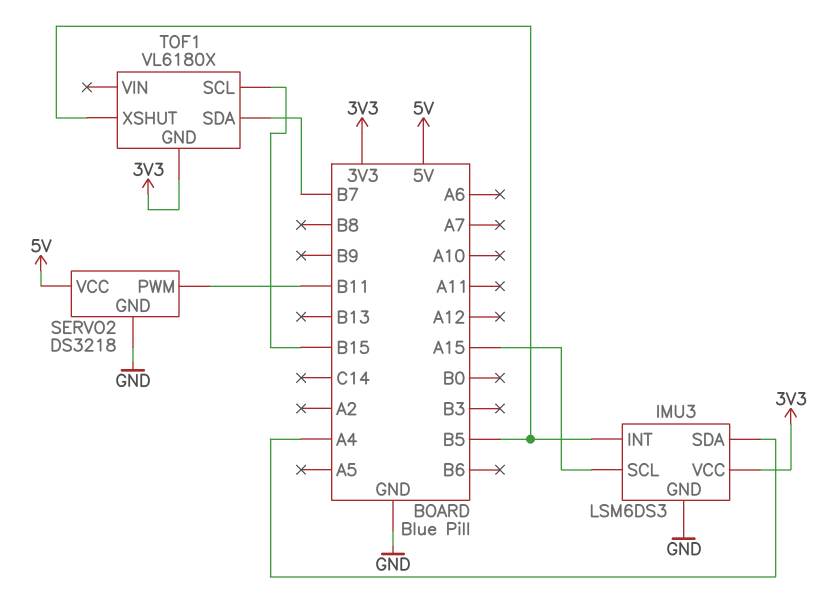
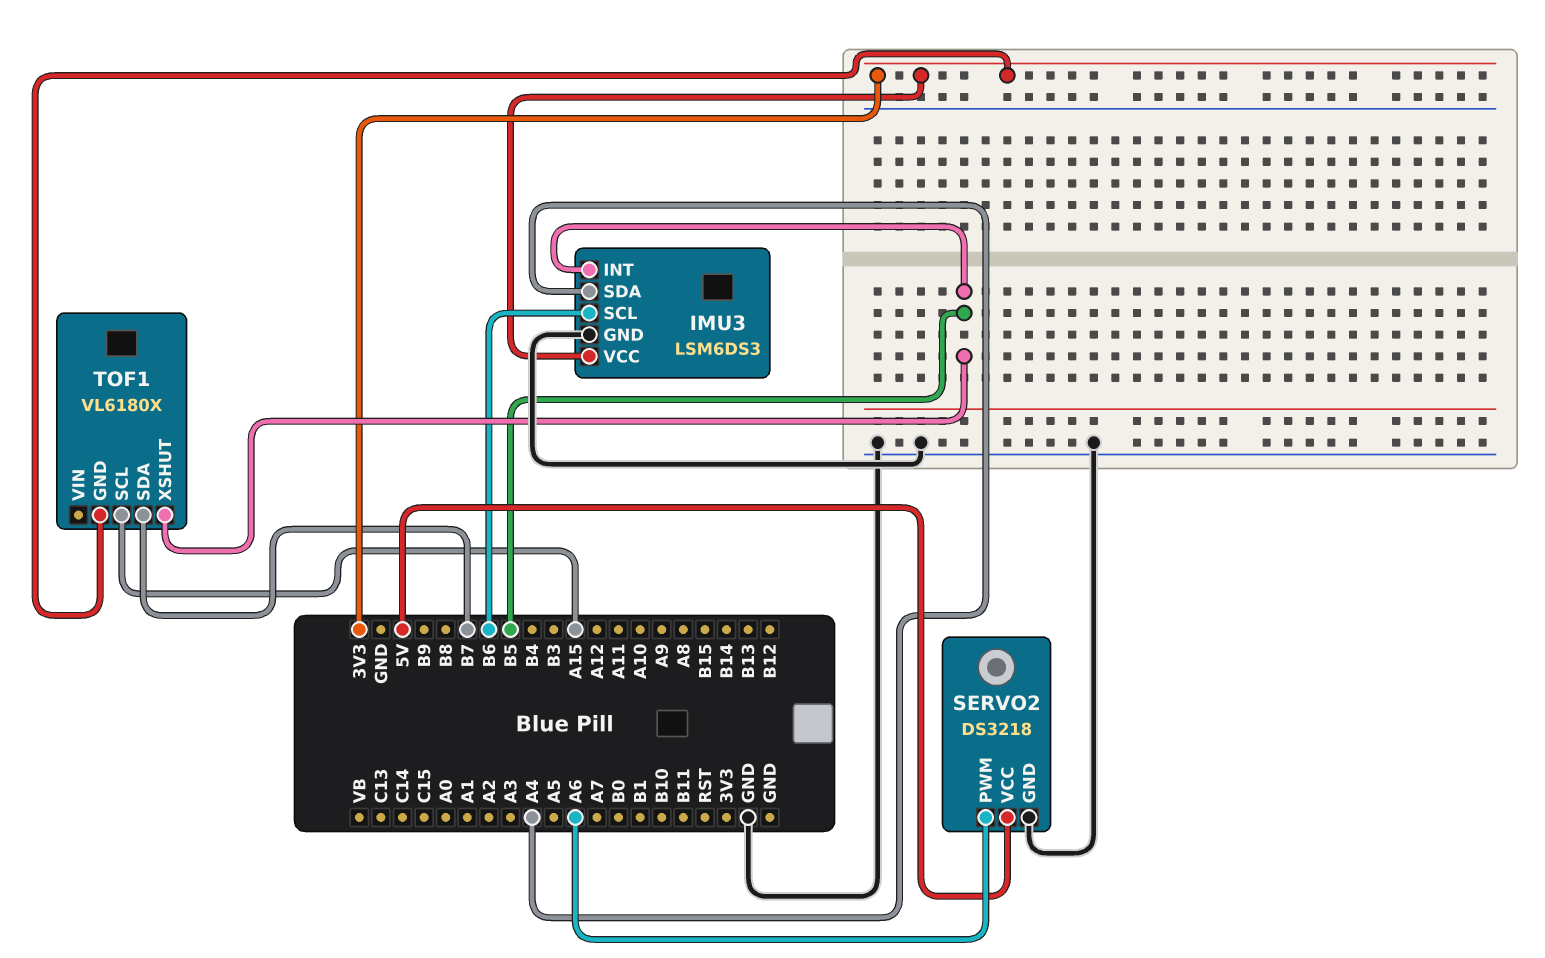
IMU3 pin SCL: A15 -> B6
SERVO2 pin PWM: B11 -> A6
TOF1 pin SCL: B15 -> A15

